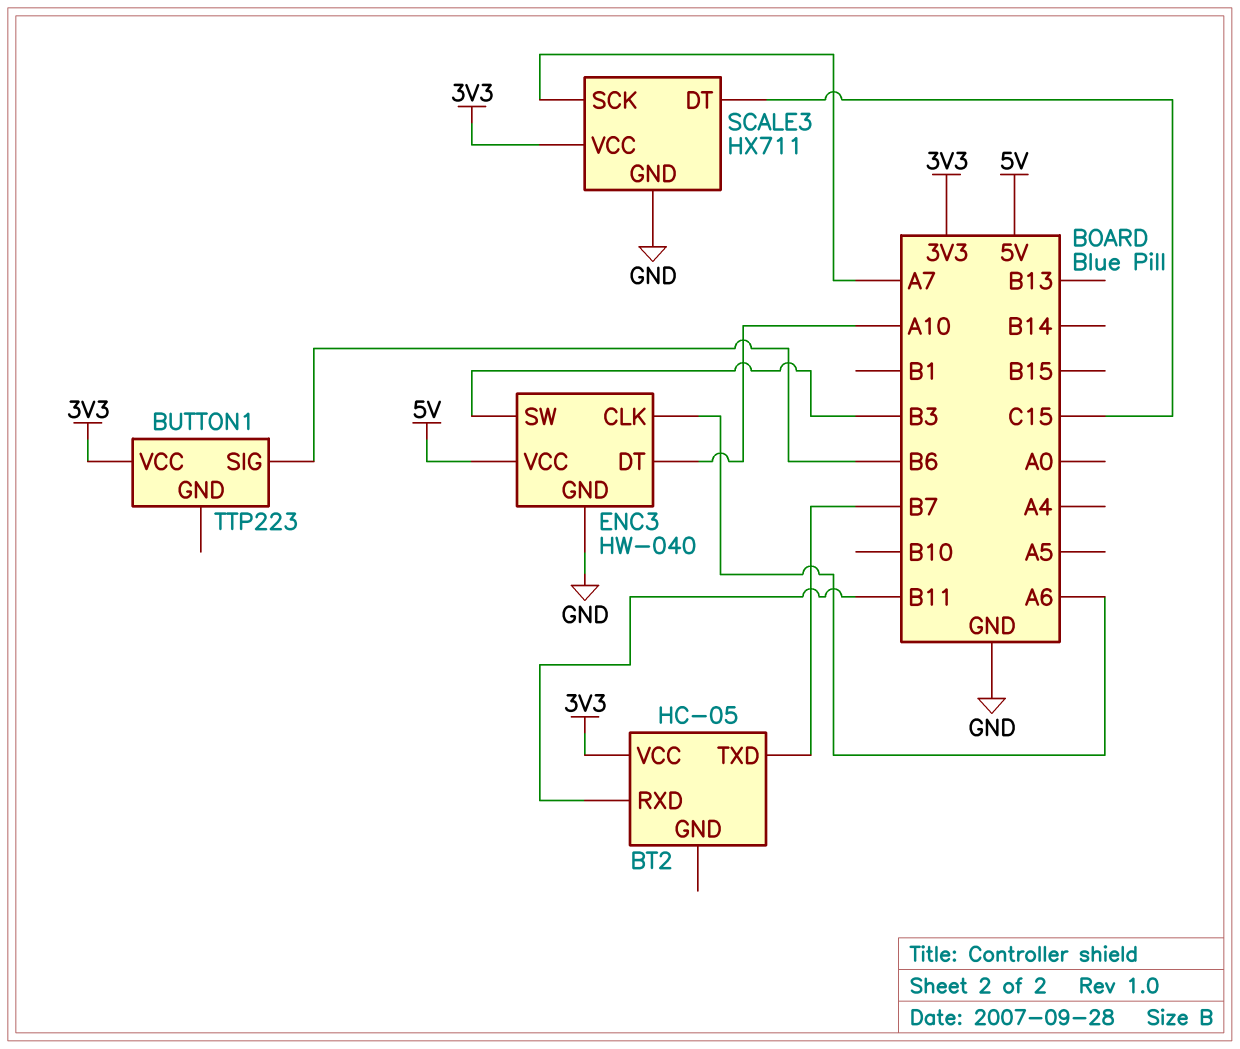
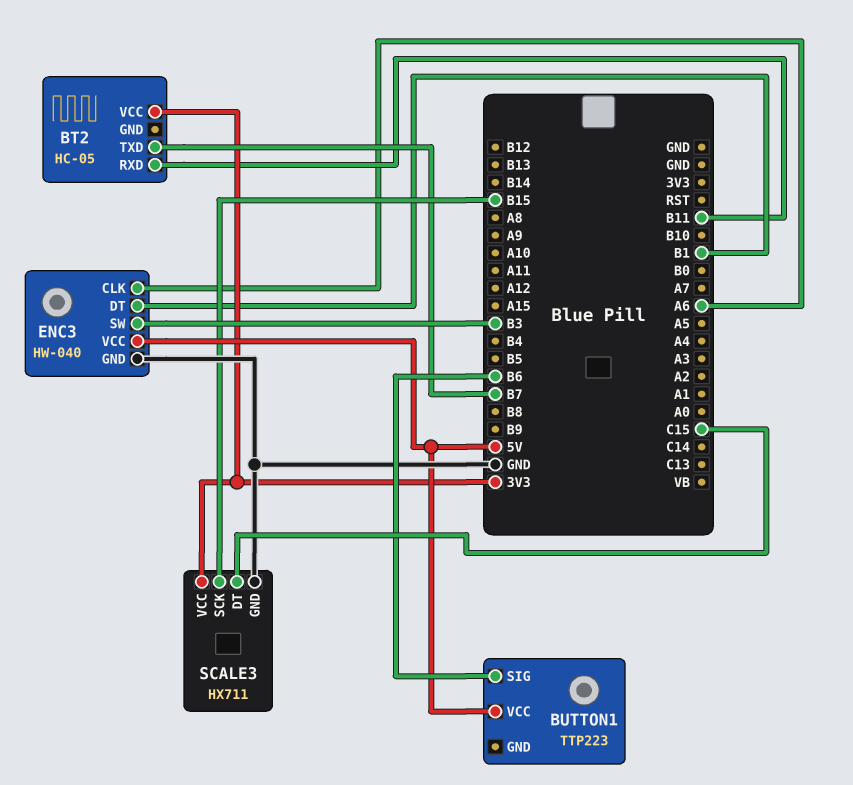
BUTTON1 pin VCC: 3V3 -> 5V
ENC3 pin DT: A10 -> B1
SCALE3 pin SCK: A7 -> B15

